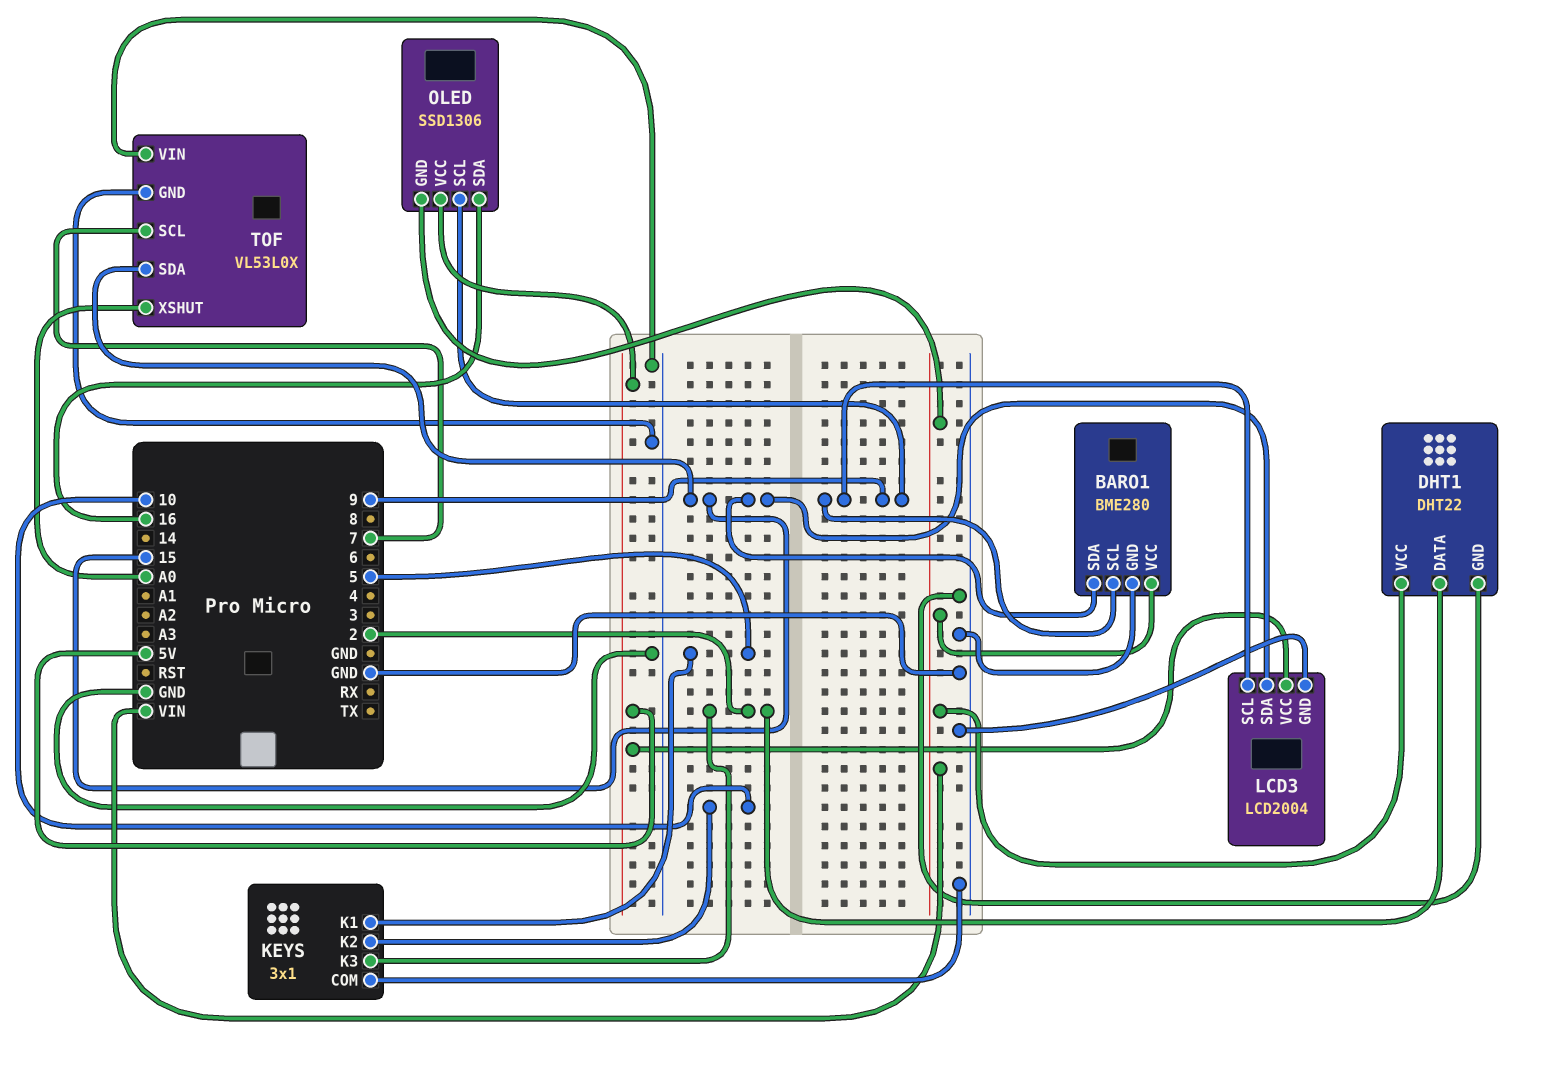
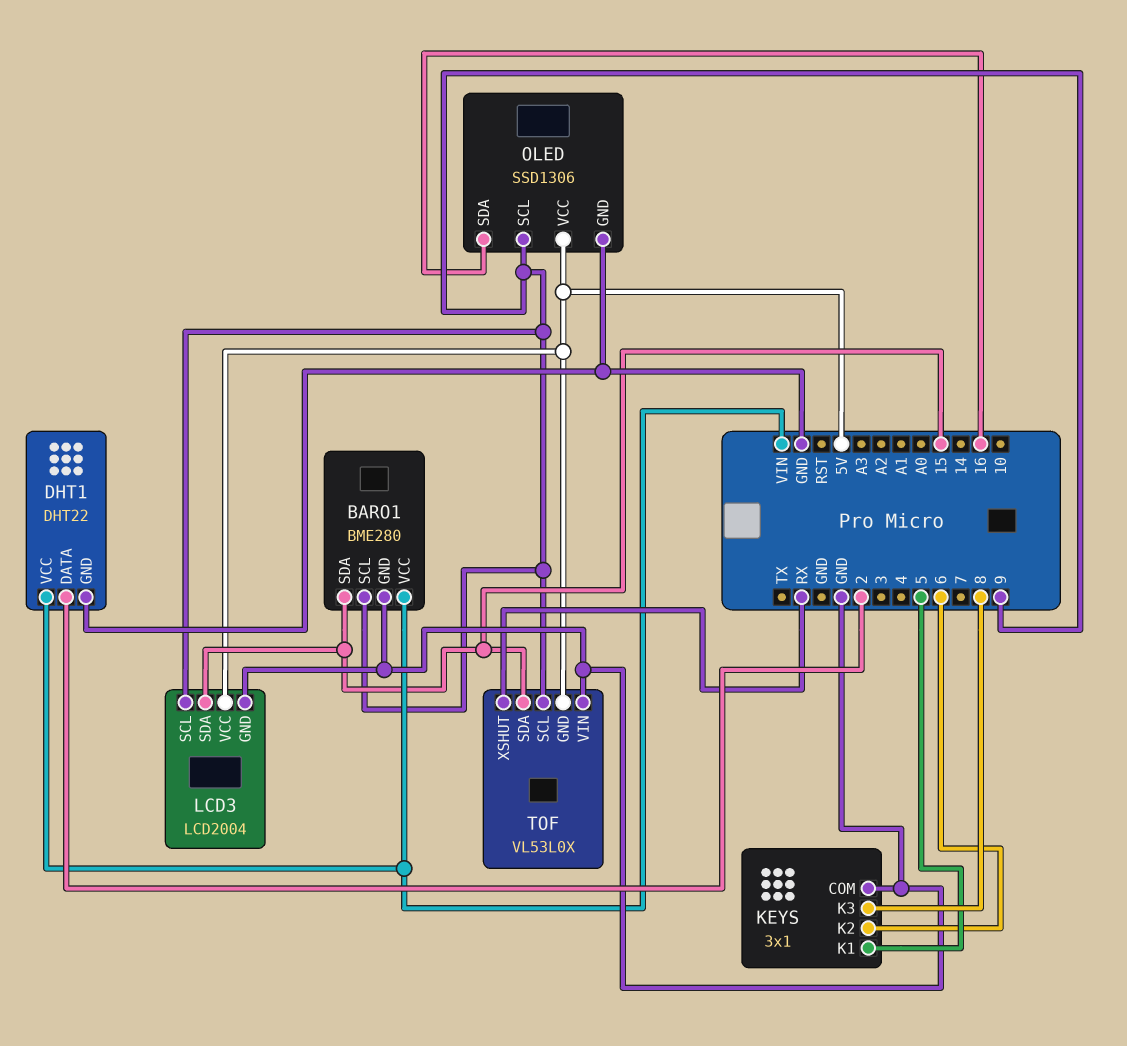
KEYS pin K2: 10 -> 6
KEYS pin K3: 2 -> 8
OLED pin GND: VIN -> GND
TOF pin GND: GND -> 5V
TOF pin SCL: 7 -> 9
TOF pin XSHUT: A0 -> RX

